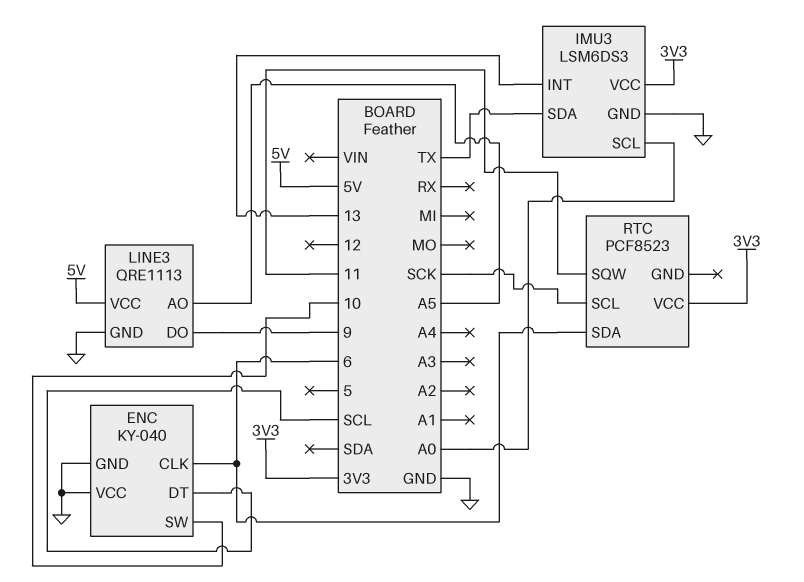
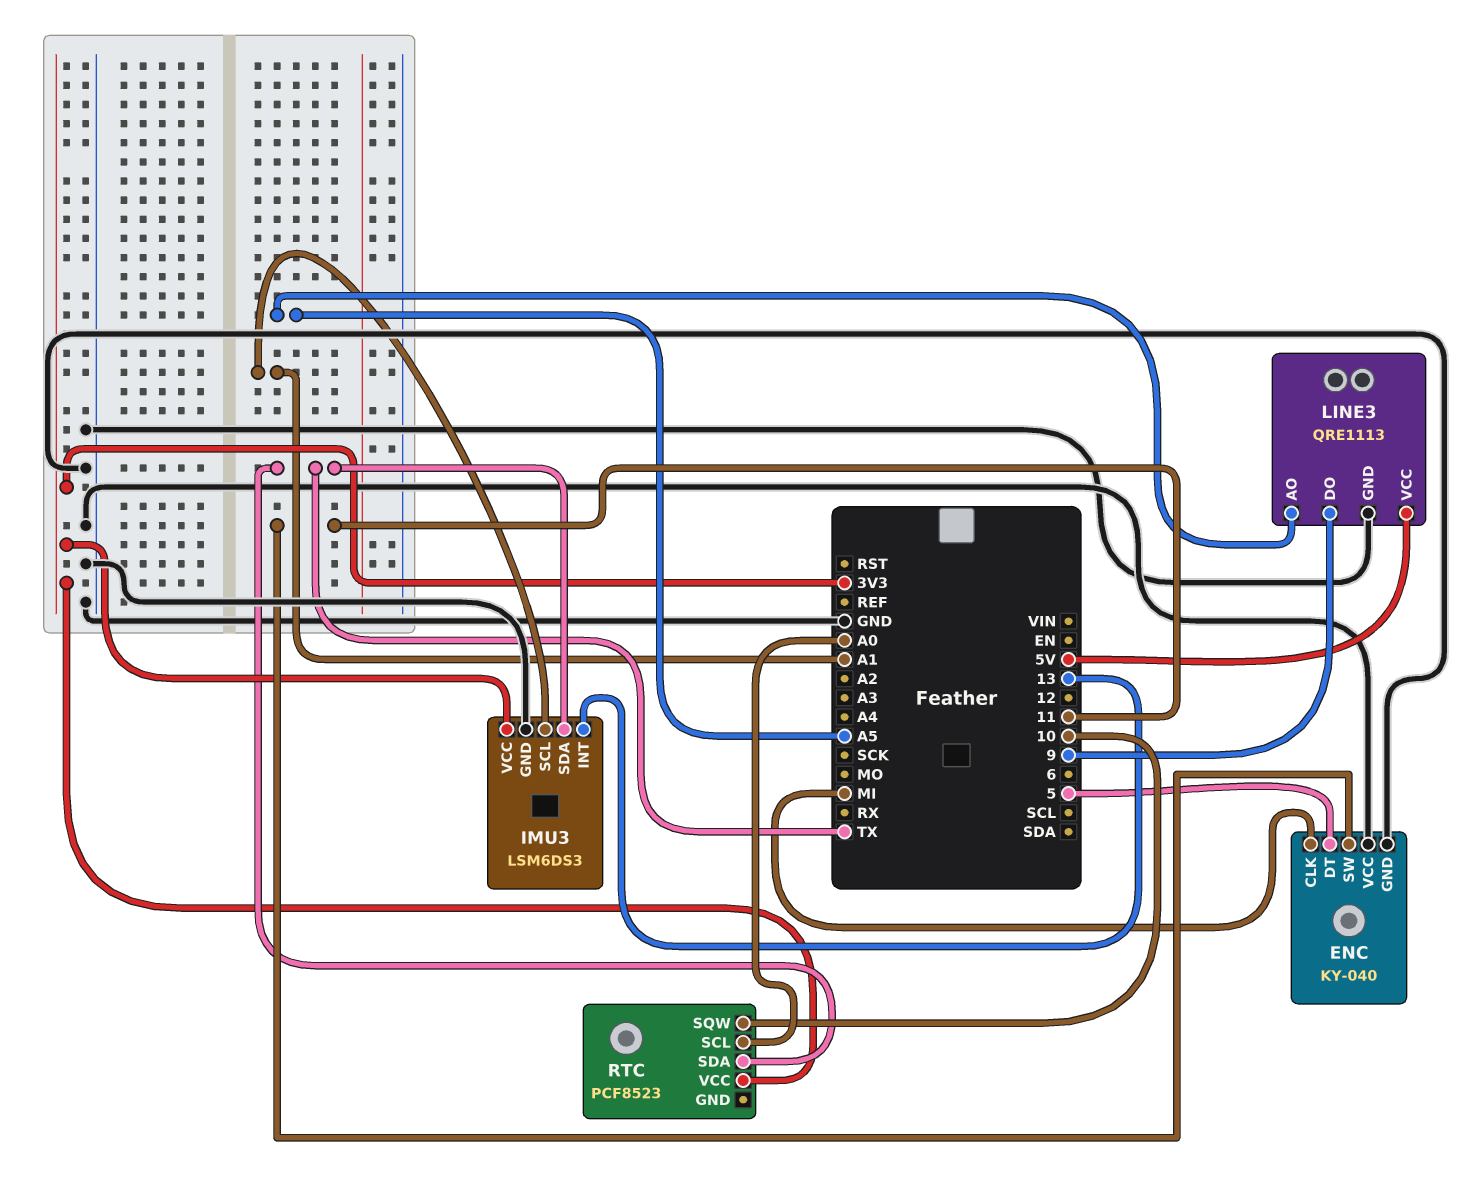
ENC pin CLK: 6 -> MI
ENC pin DT: SCL -> 5
ENC pin SW: 10 -> 11
IMU3 pin SCL: A0 -> A1
RTC pin SCL: SCK -> A0
RTC pin SDA: 6 -> TX
RTC pin SQW: 11 -> 10

